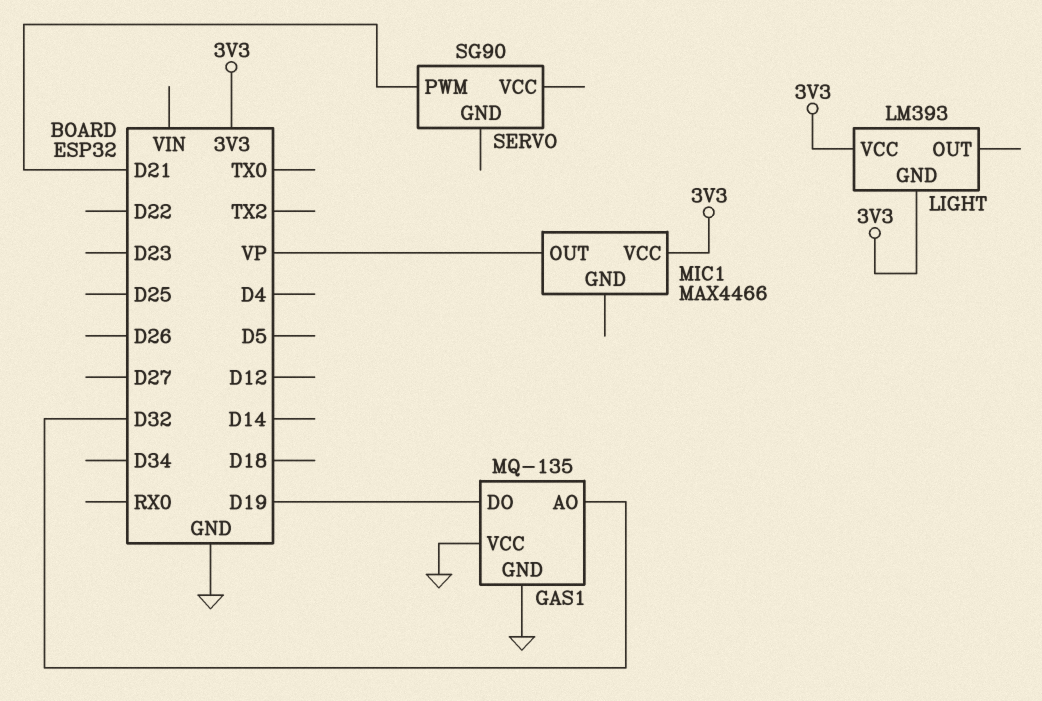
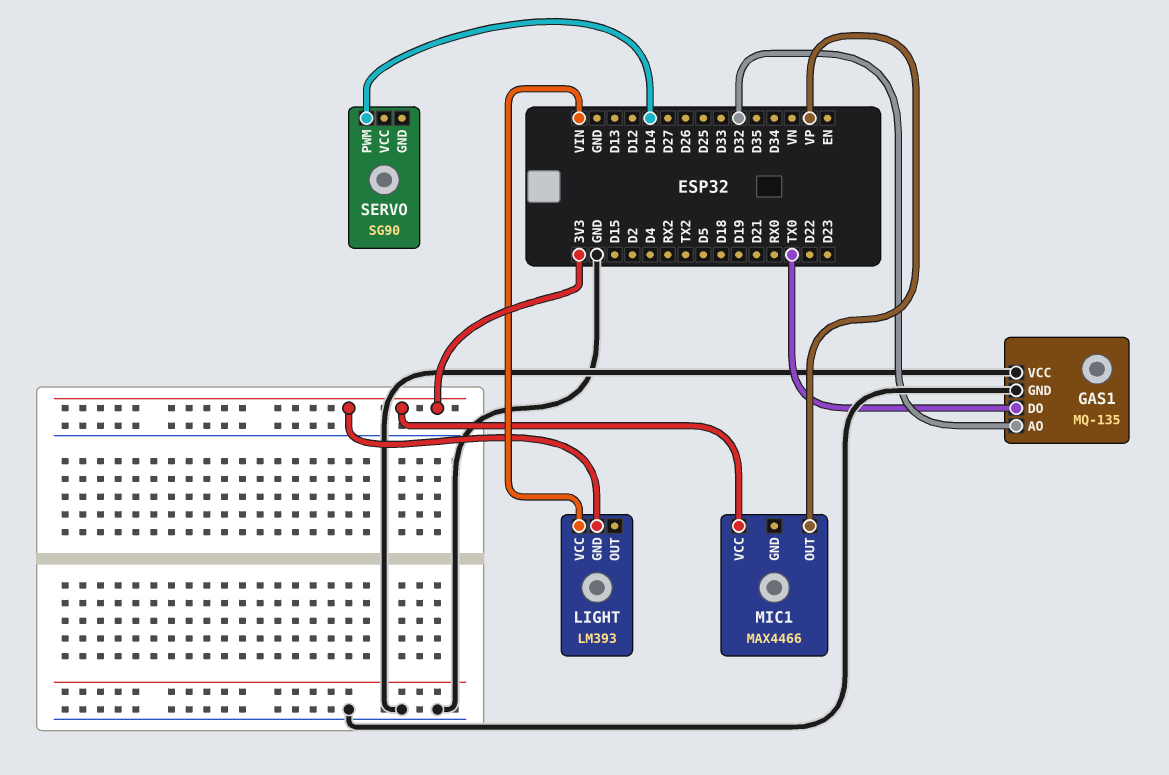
GAS1 pin DO: D19 -> TX0
LIGHT pin VCC: 3V3 -> VIN
SERVO pin PWM: D21 -> D14

